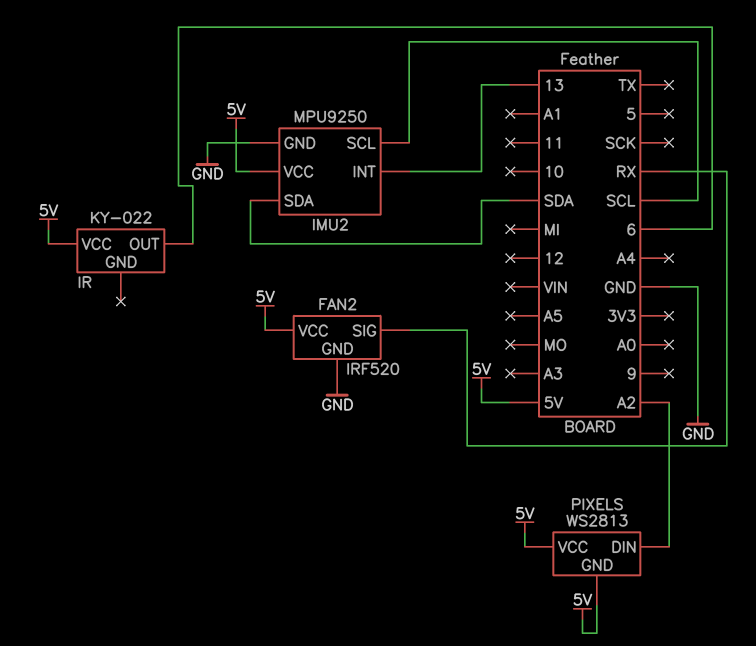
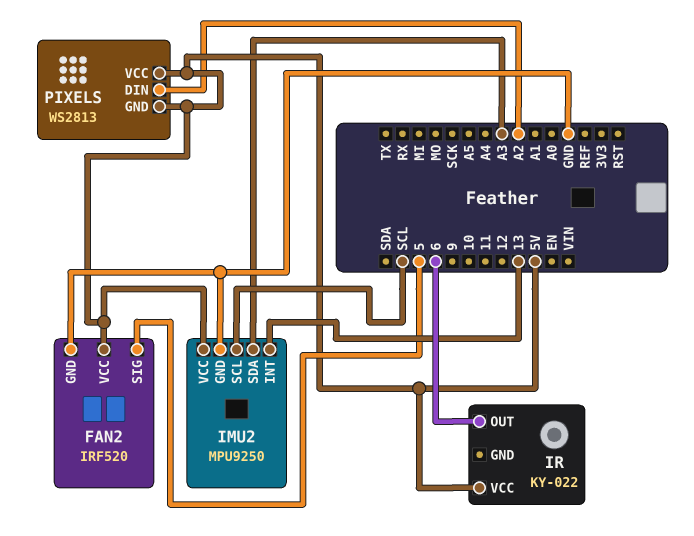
FAN2 pin SIG: RX -> 5
IMU2 pin SDA: SDA -> A3

